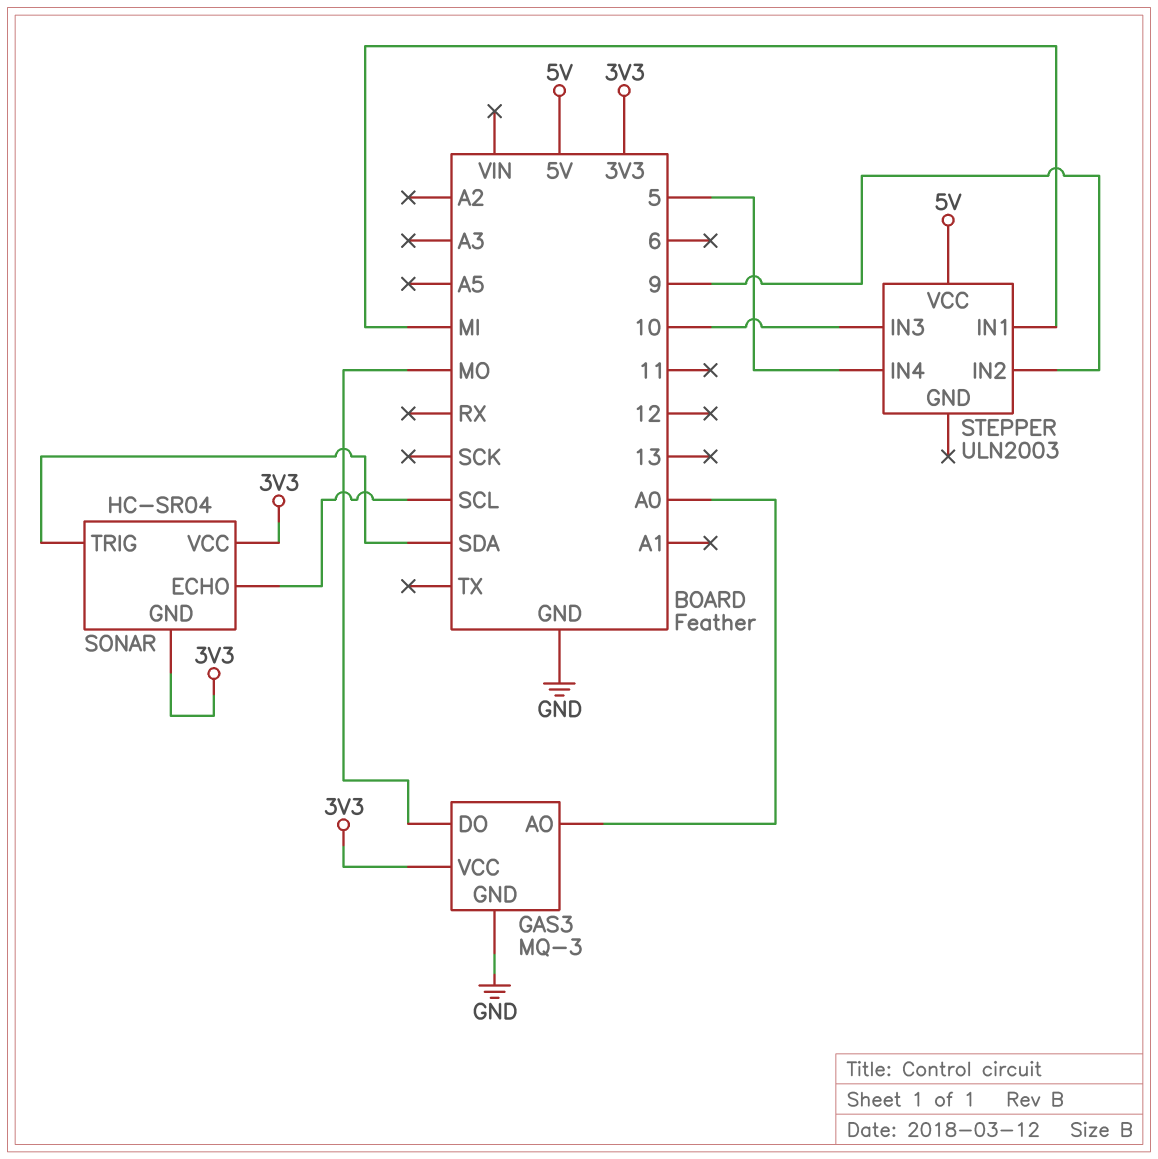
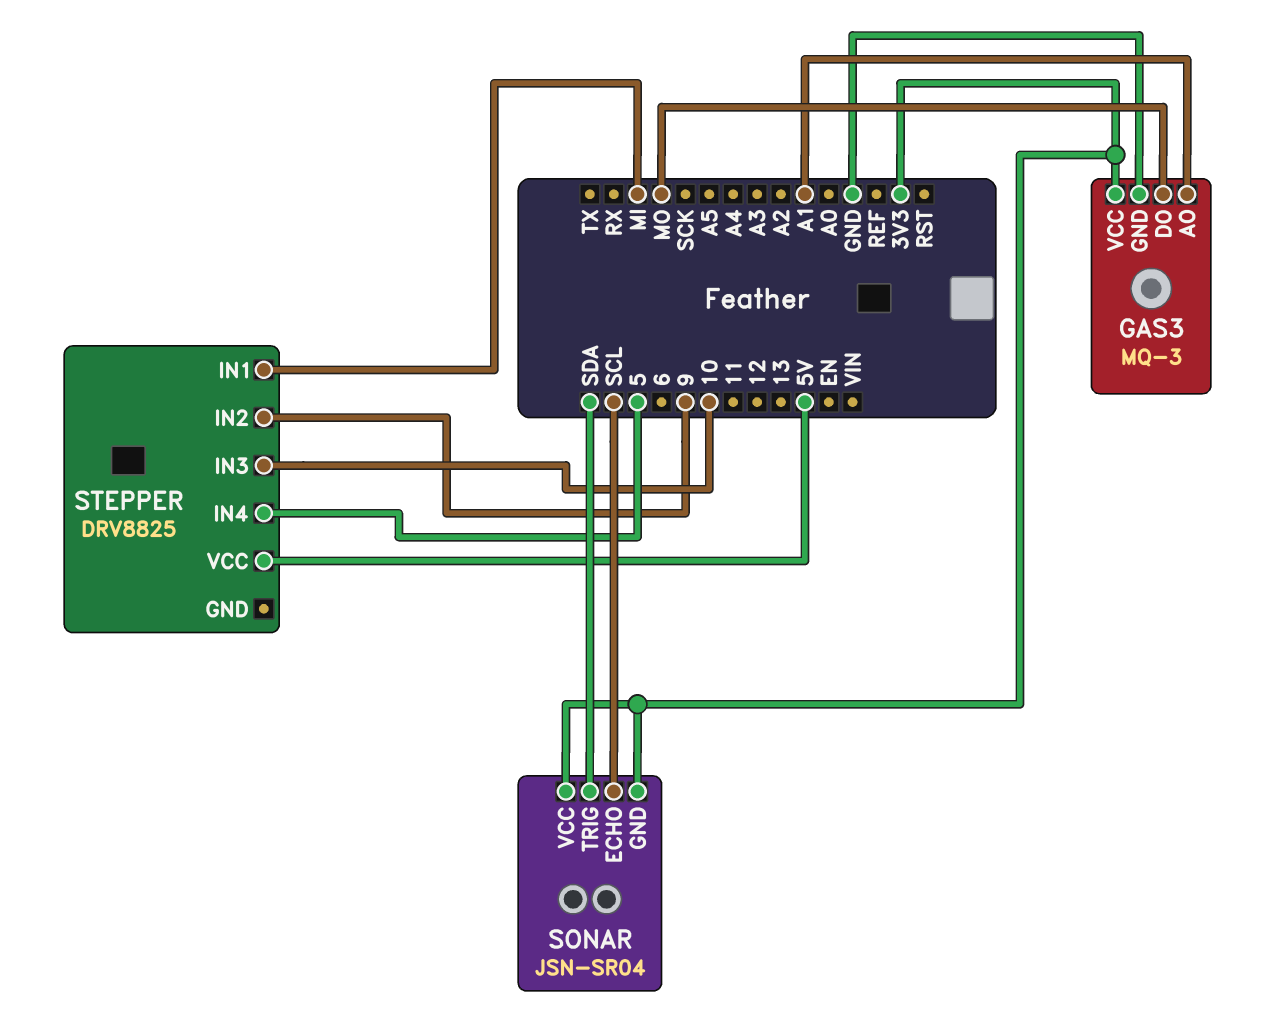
GAS3 pin AO: A0 -> A1
SONAR: HC-SR04 -> JSN-SR04
STEPPER: ULN2003 -> DRV8825

